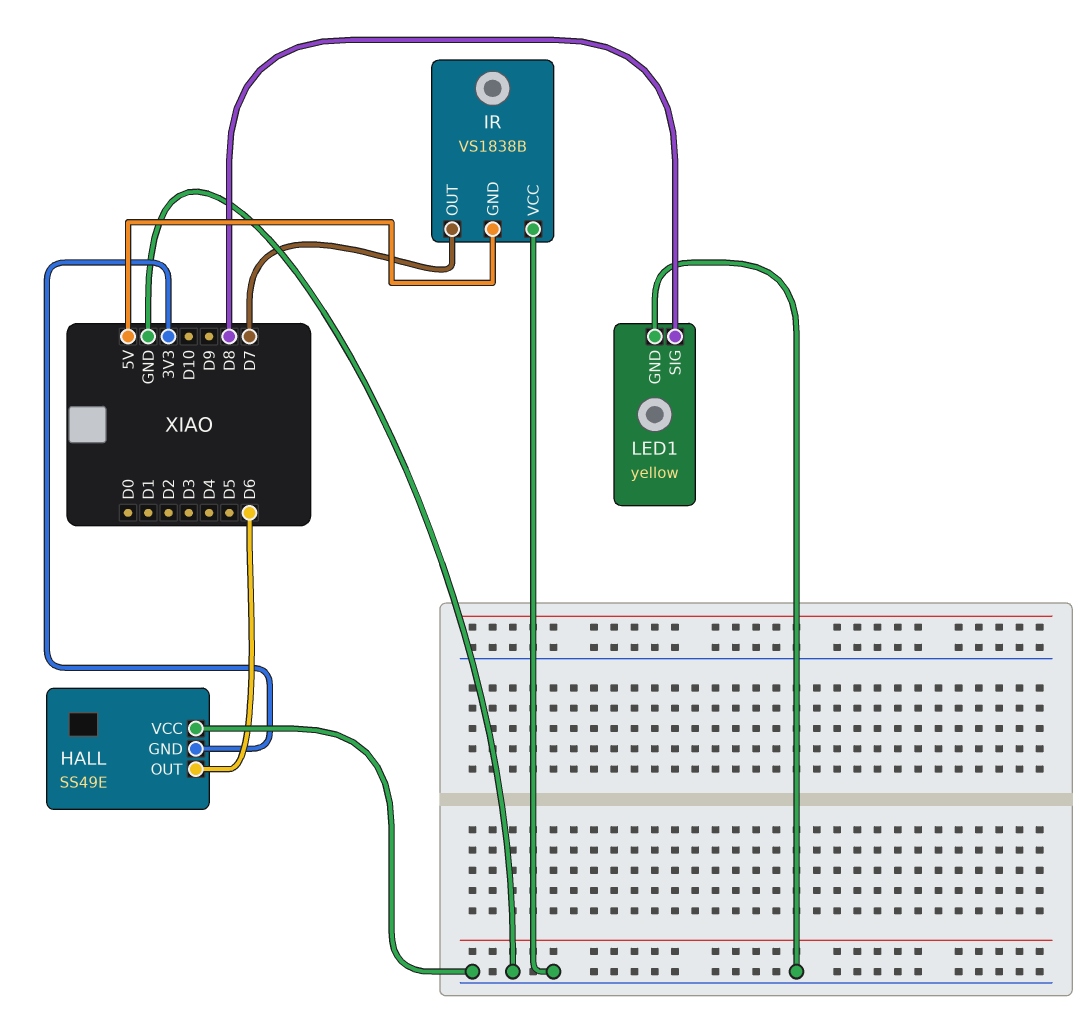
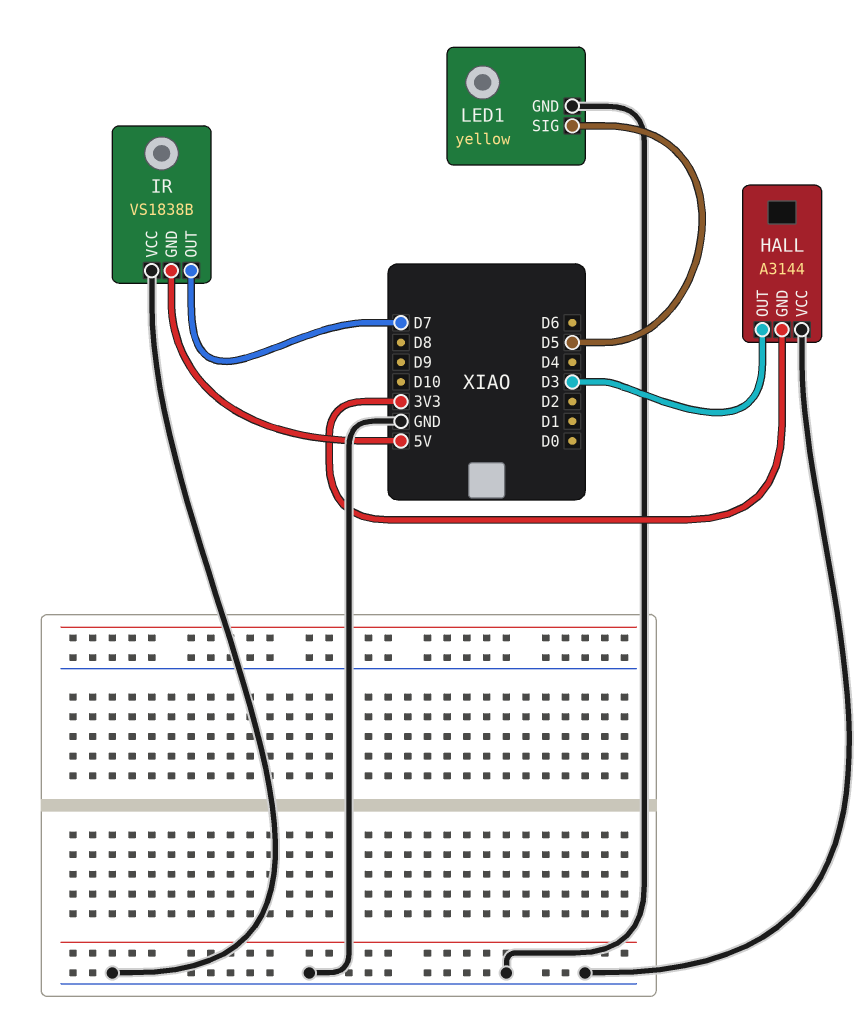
HALL: SS49E -> A3144
HALL pin OUT: D6 -> D3
LED1 pin SIG: D8 -> D5

